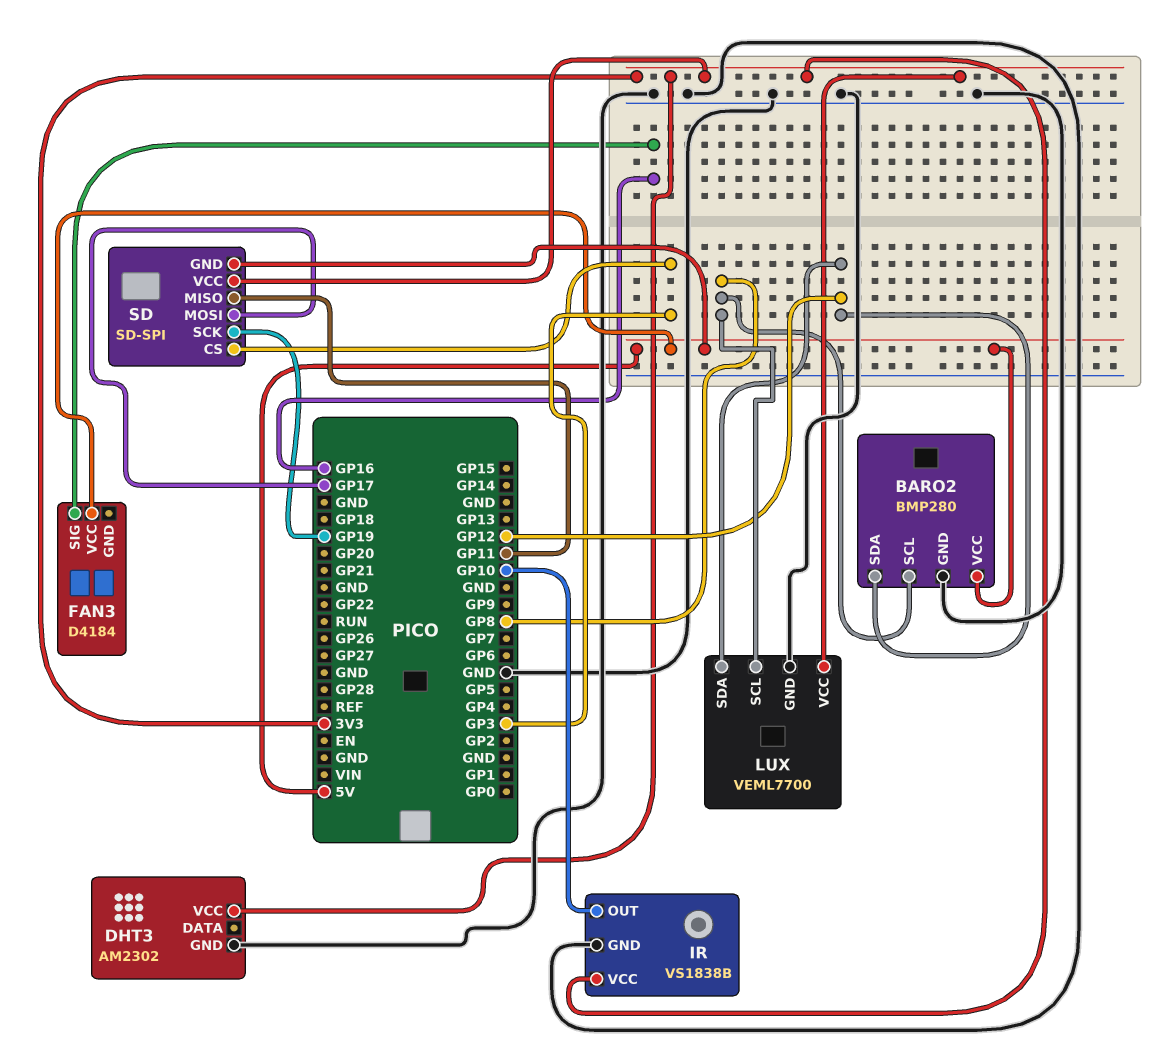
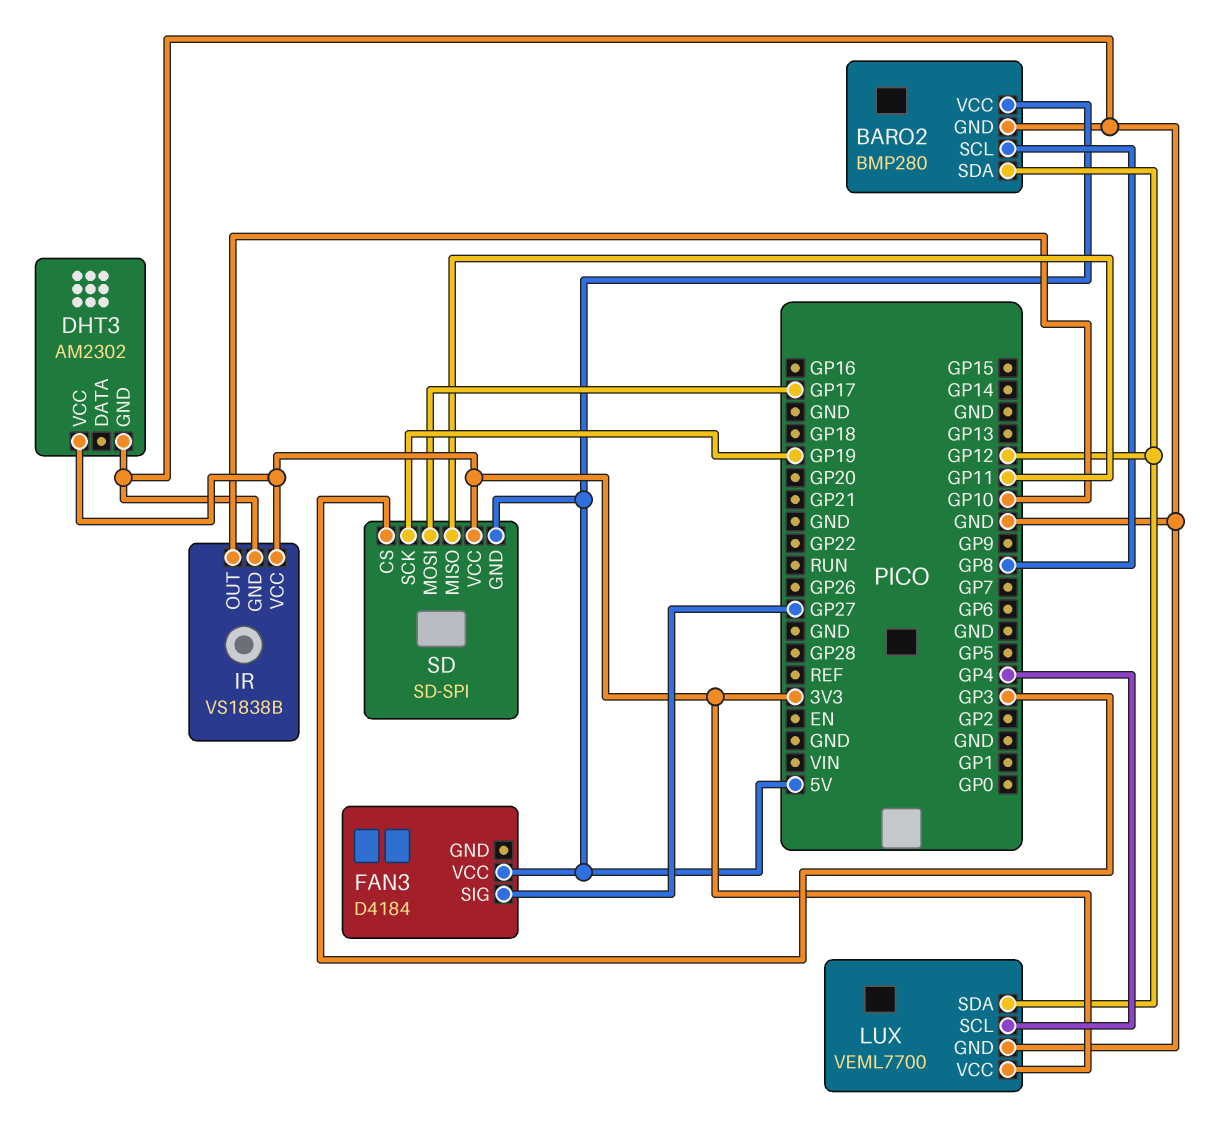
FAN3 pin SIG: GP16 -> GP27
LUX pin SCL: GP8 -> GP4

